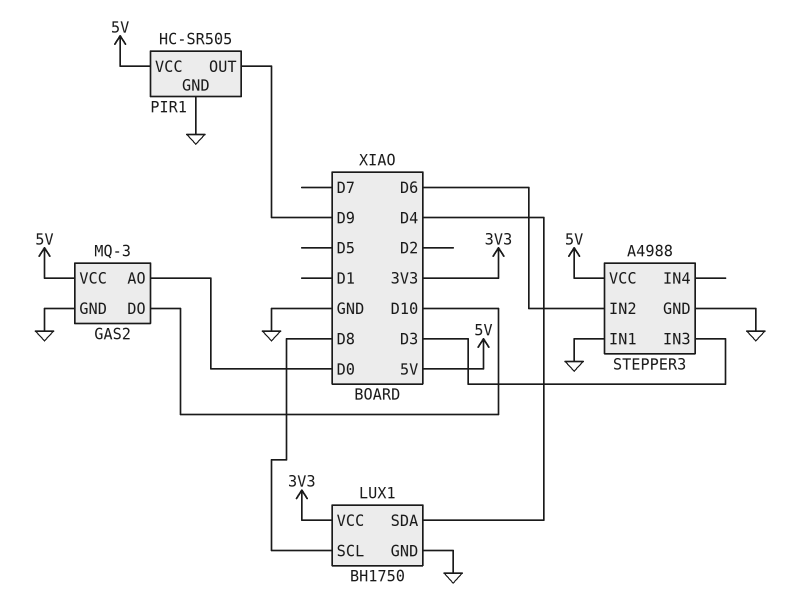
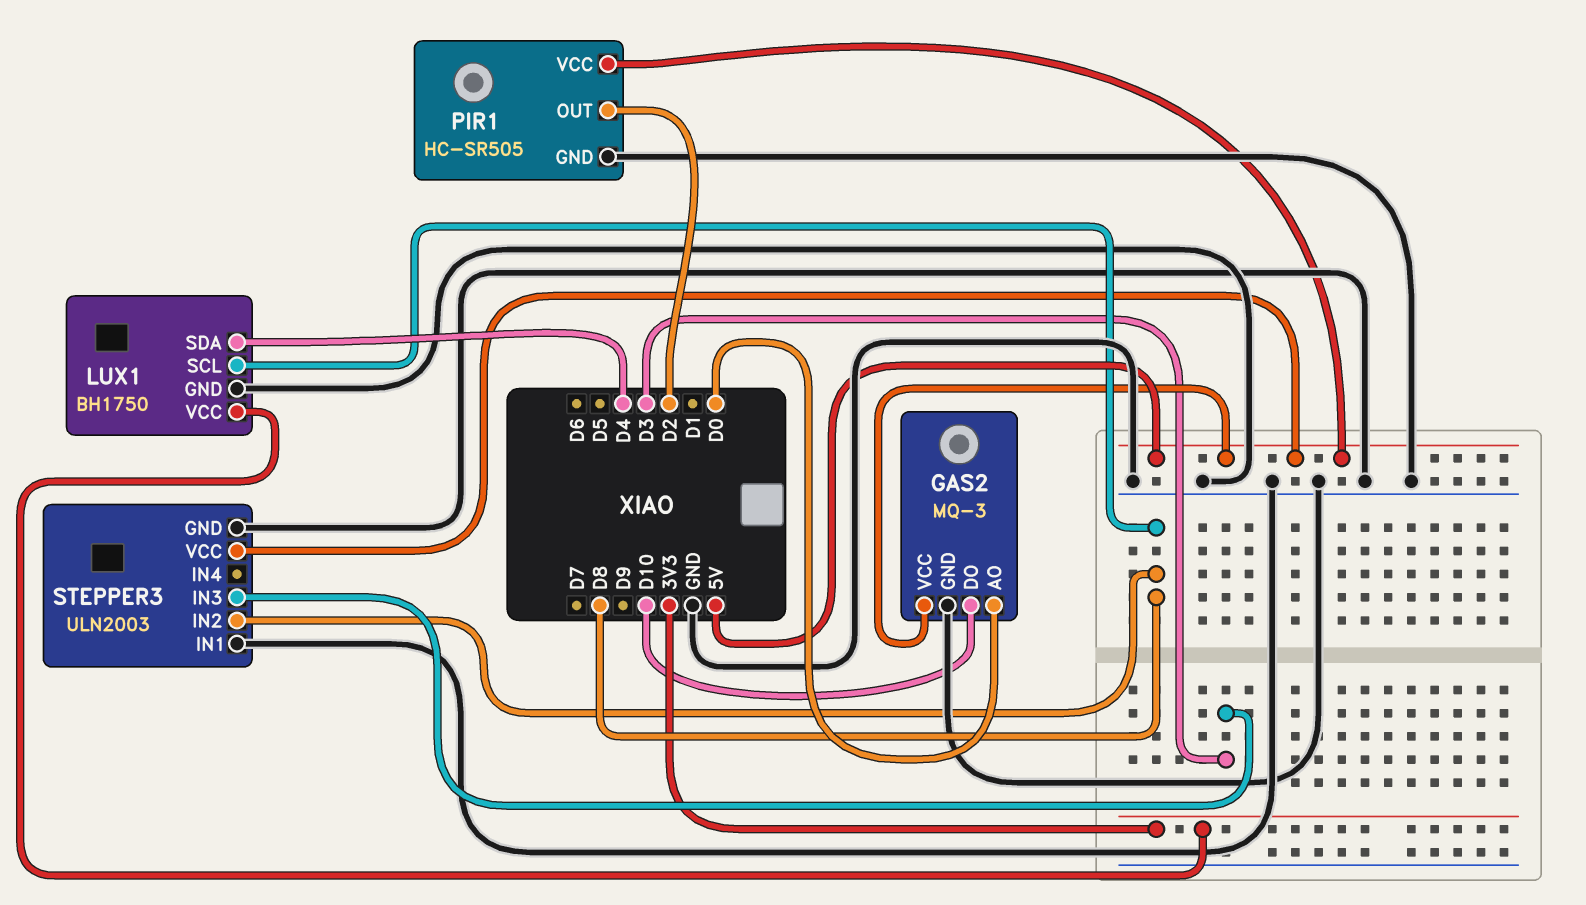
PIR1 pin OUT: D9 -> D2
STEPPER3: A4988 -> ULN2003
STEPPER3 pin IN2: D6 -> D8

